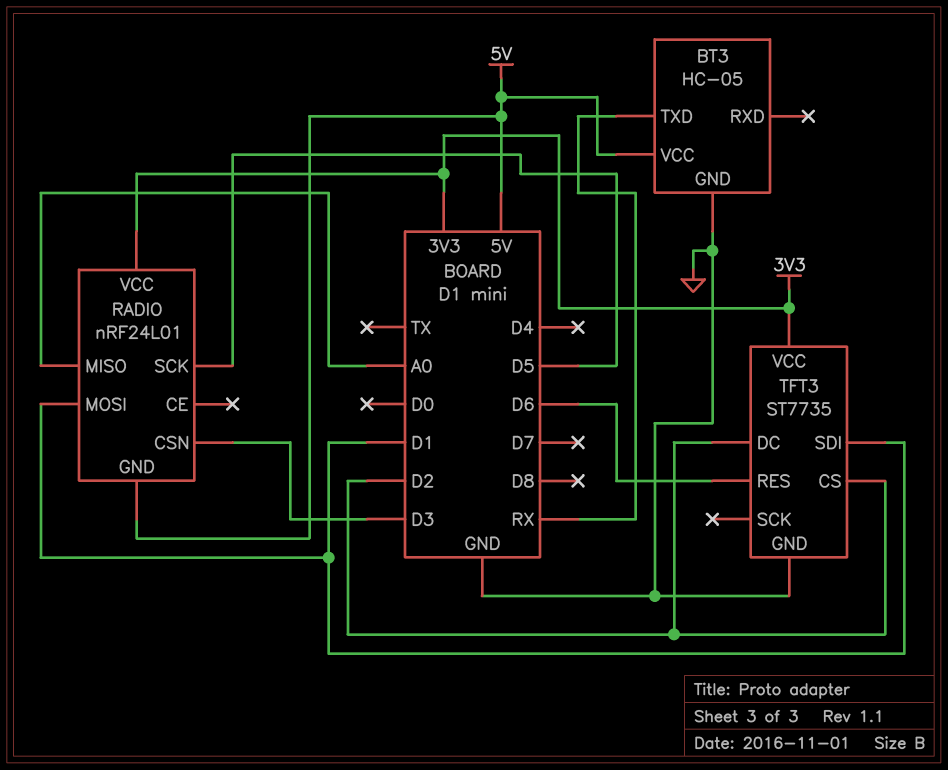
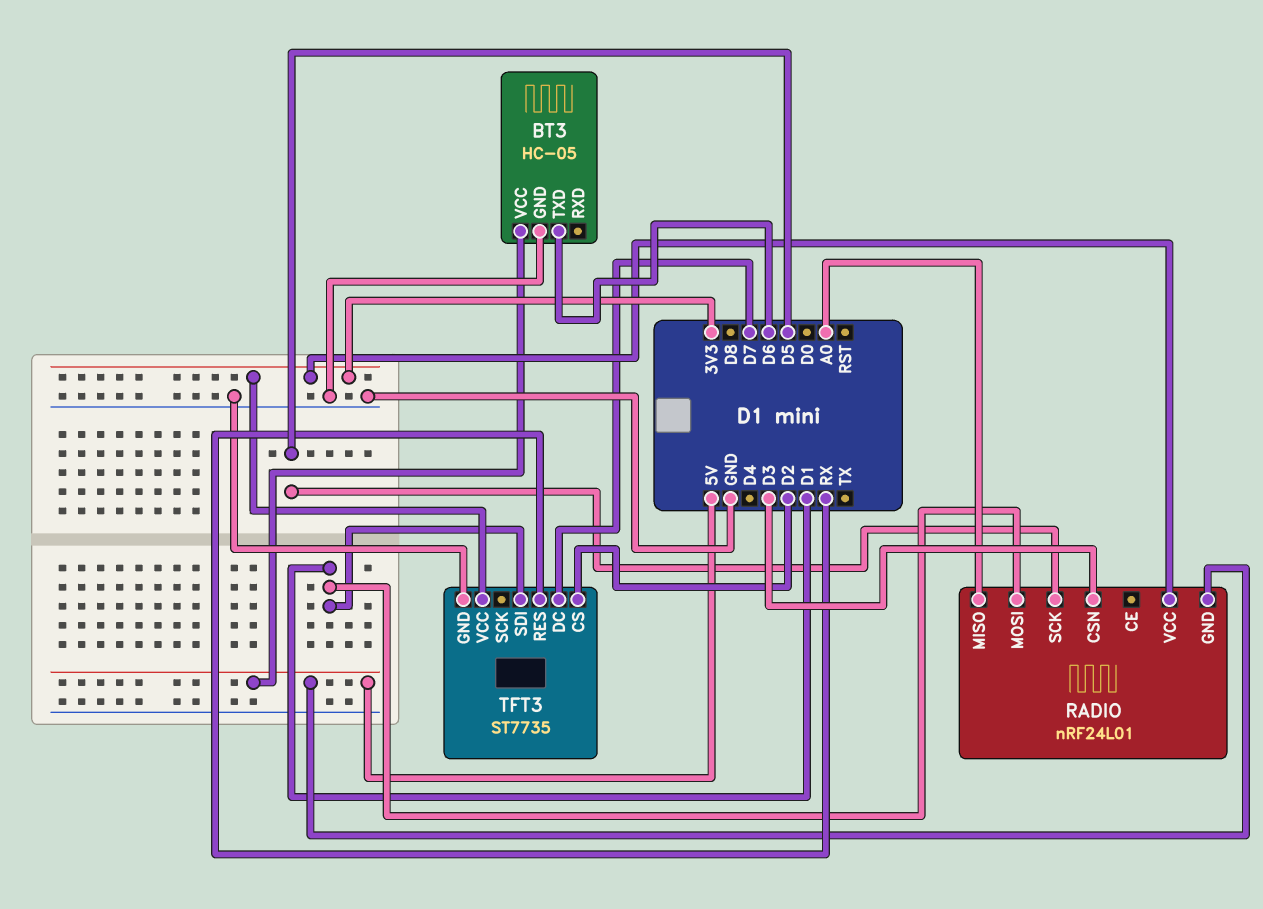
BT3 pin TXD: RX -> D6
TFT3 pin DC: D2 -> D7
TFT3 pin RES: D6 -> RX

